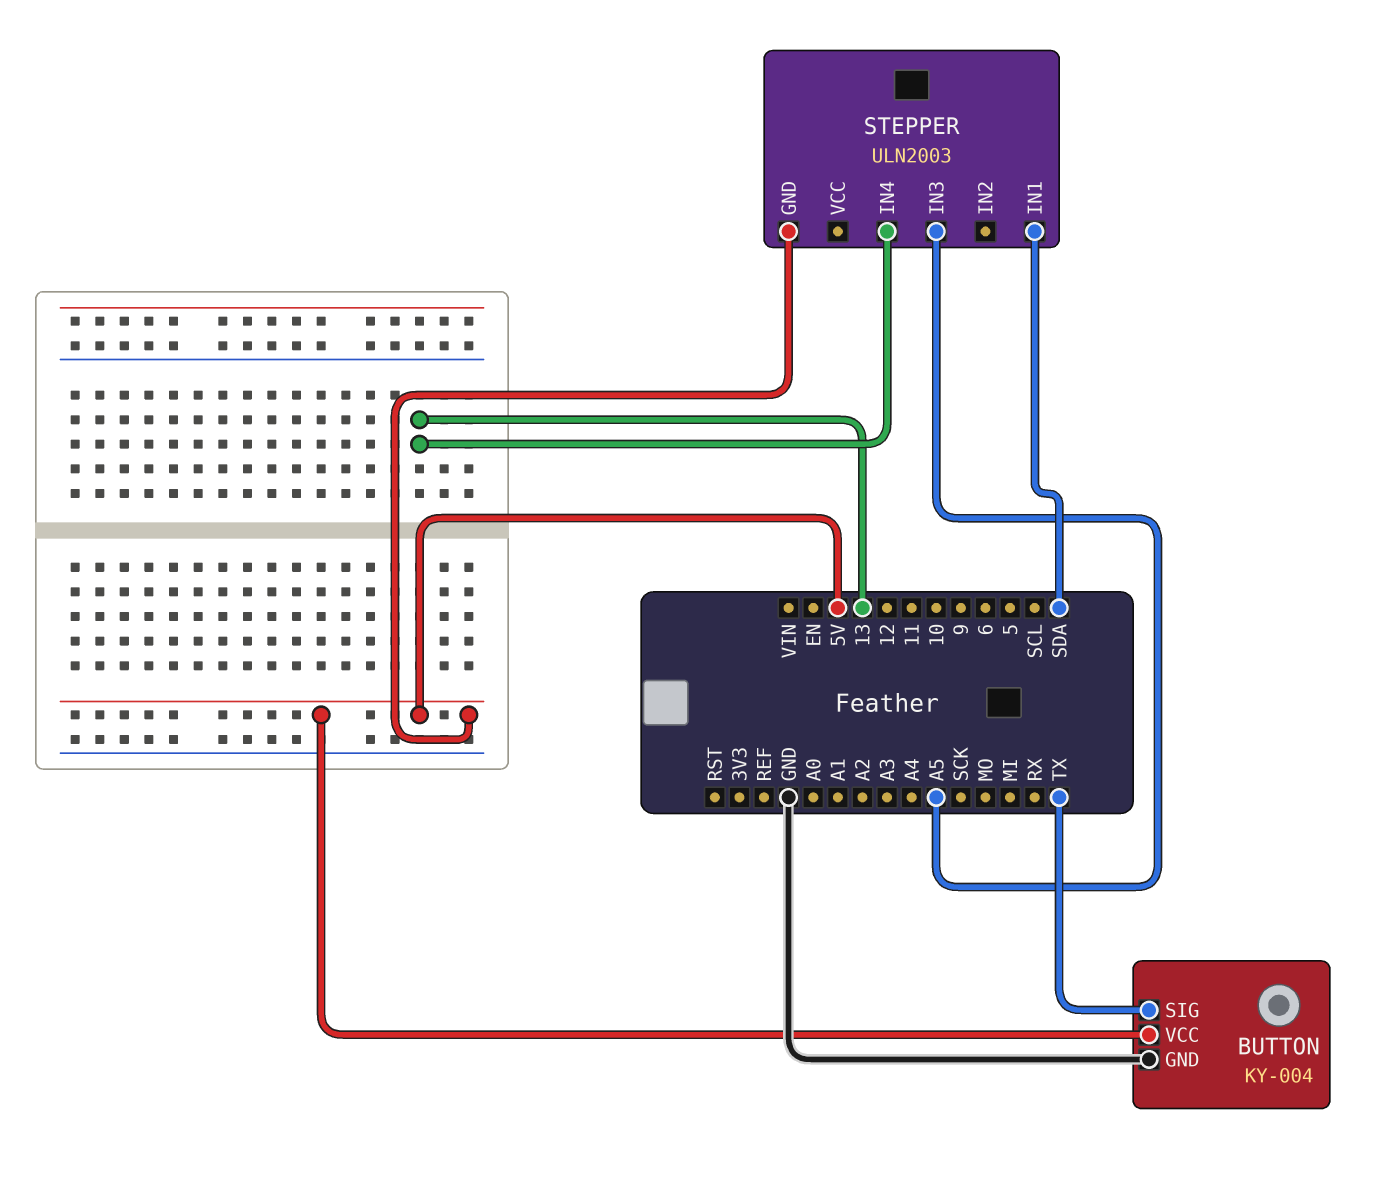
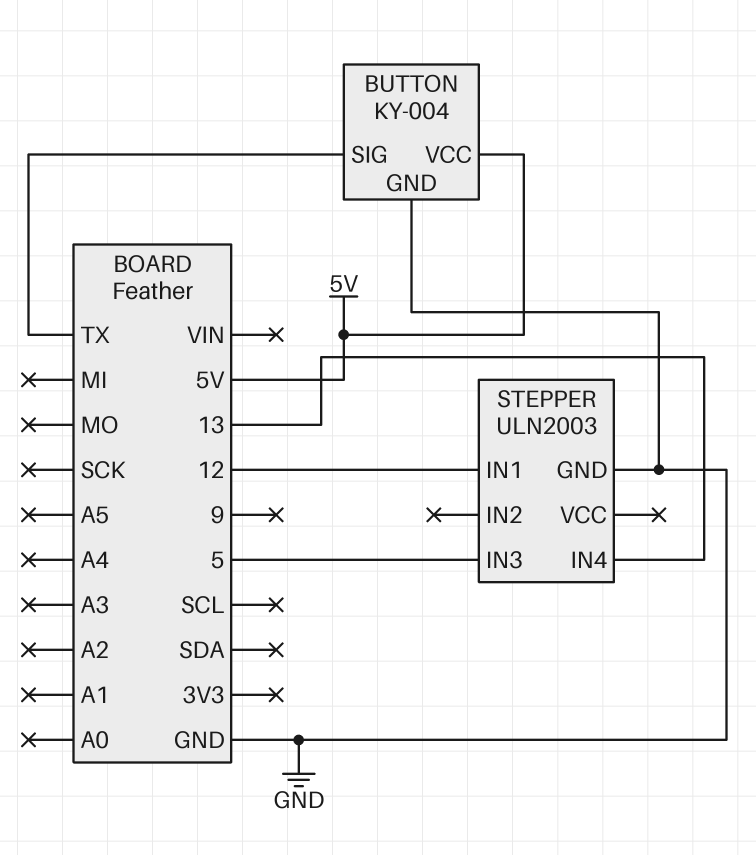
STEPPER pin GND: 5V -> GND
STEPPER pin IN1: SDA -> 12
STEPPER pin IN3: A5 -> 5

